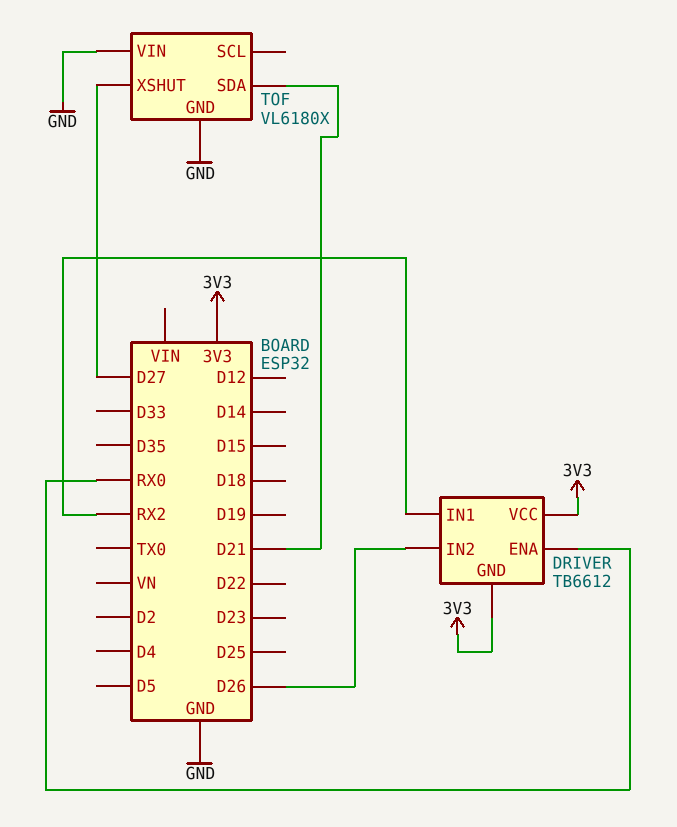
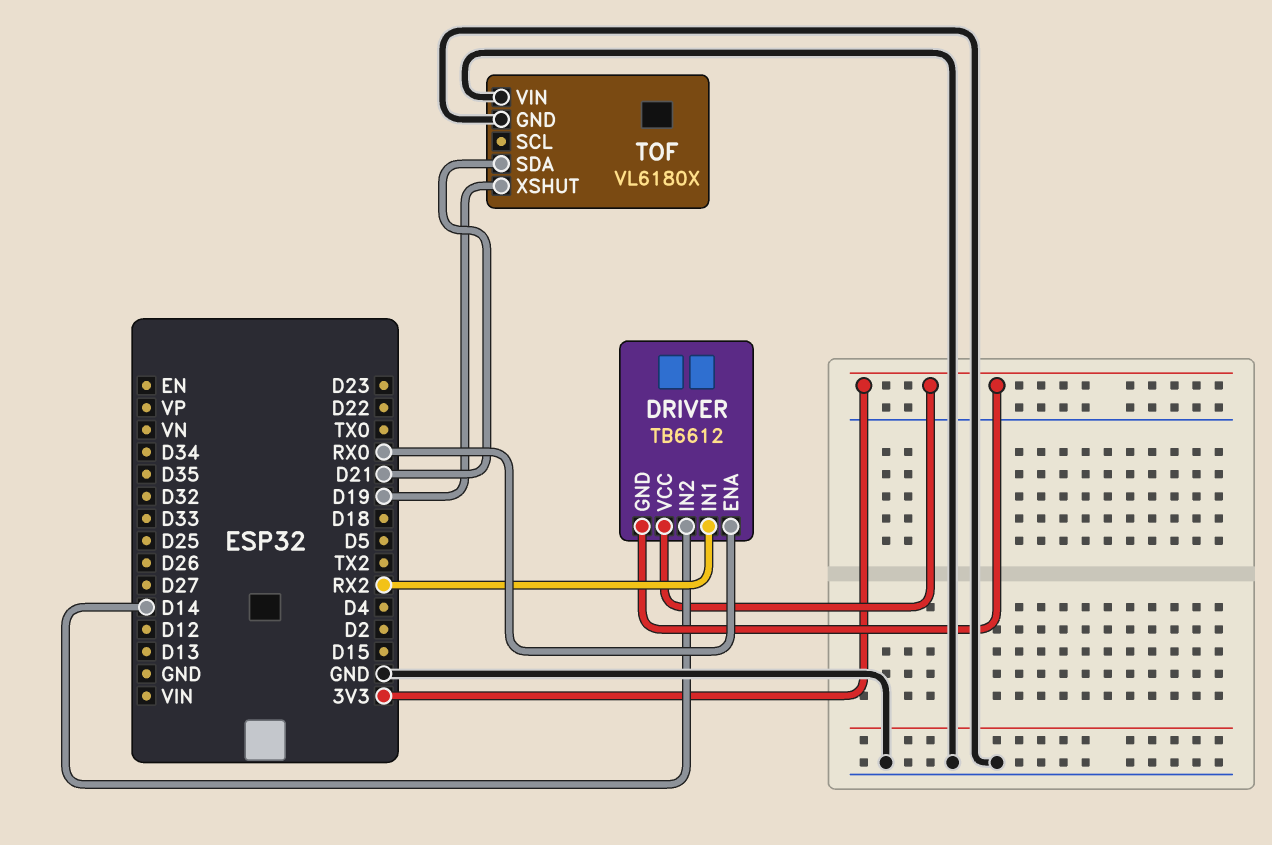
DRIVER pin IN2: D26 -> D14
TOF pin XSHUT: D27 -> D19

